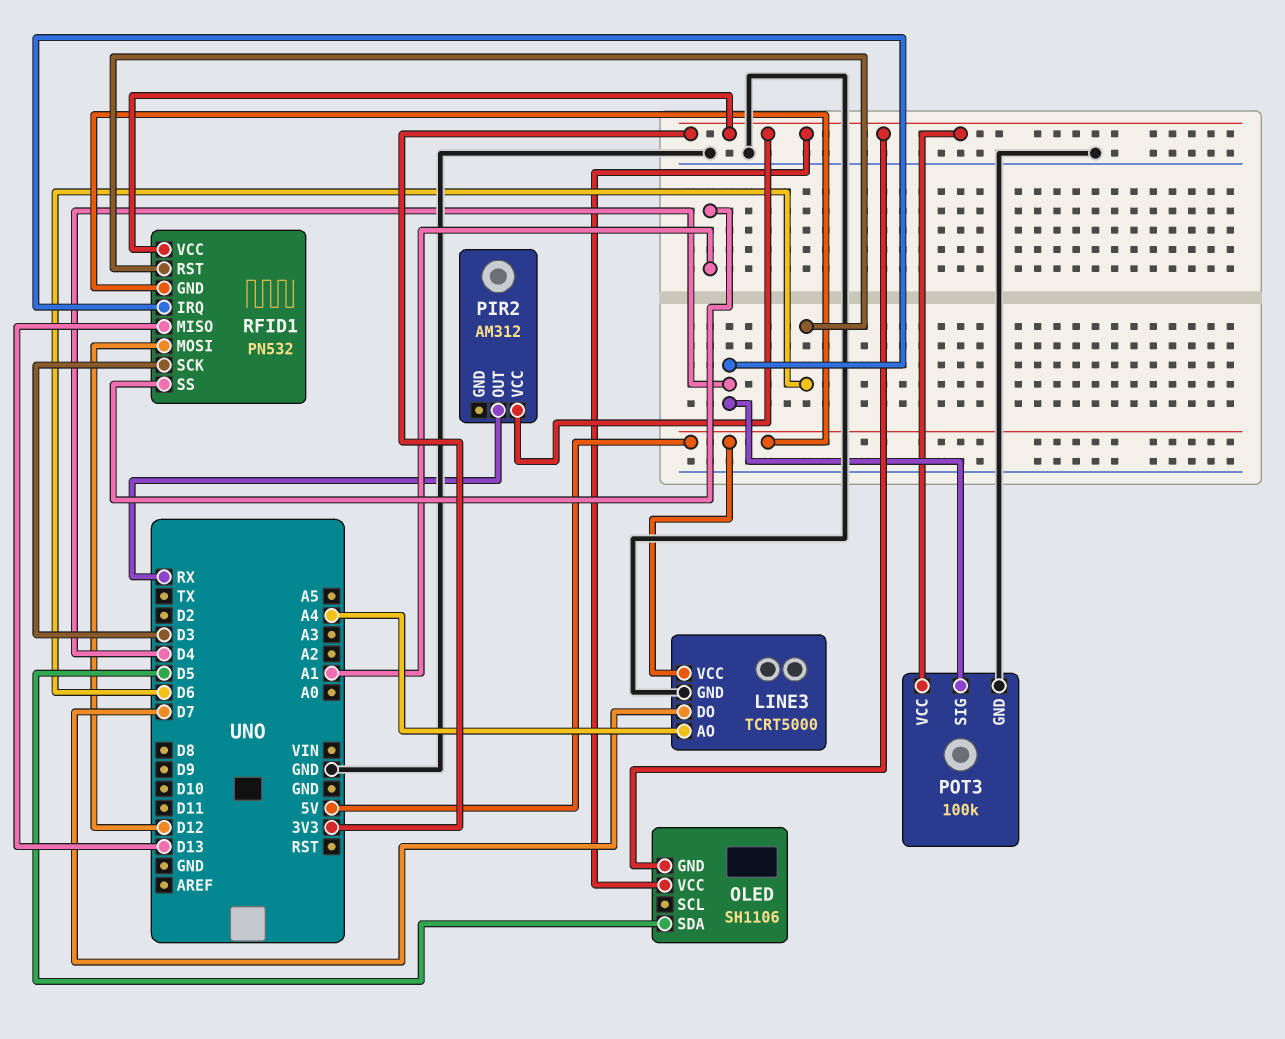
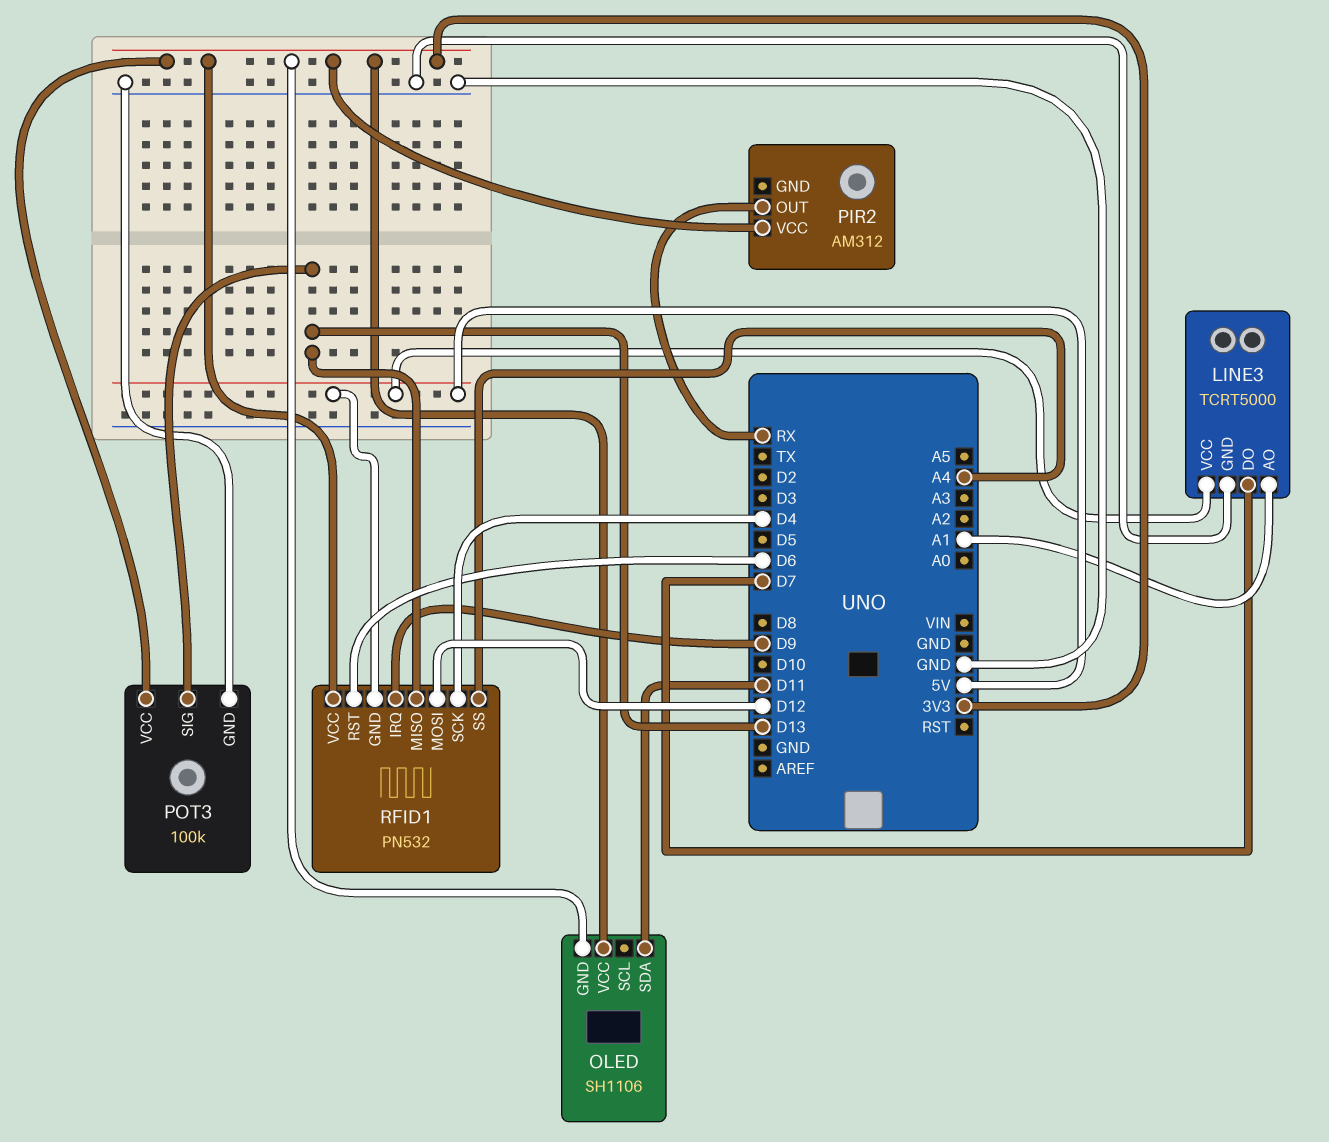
LINE3 pin AO: A4 -> A1
OLED pin SDA: D5 -> D11
POT3 pin SIG: D4 -> D13
RFID1 pin IRQ: D4 -> D9
RFID1 pin SCK: D3 -> D4
RFID1 pin SS: A1 -> A4

